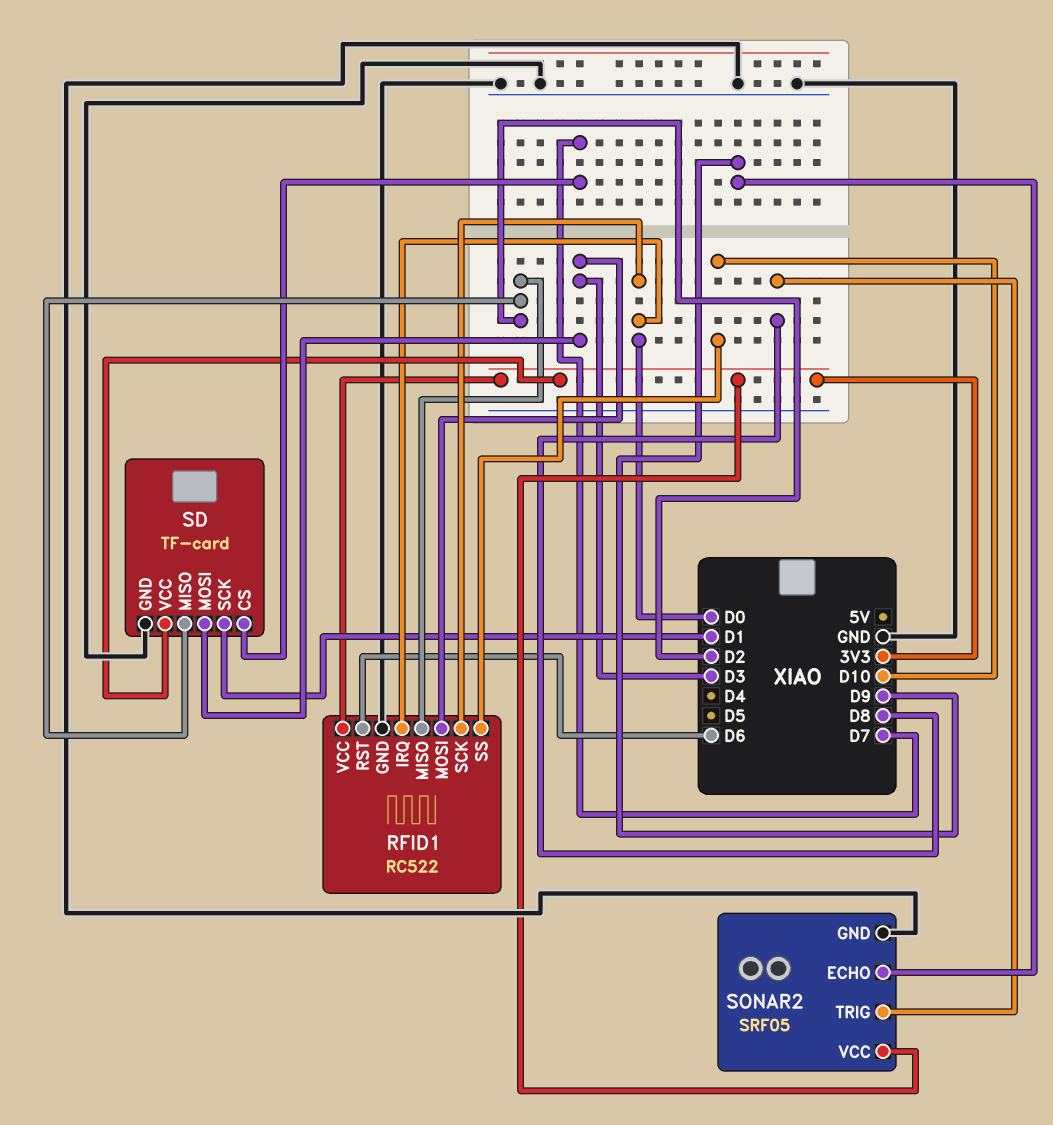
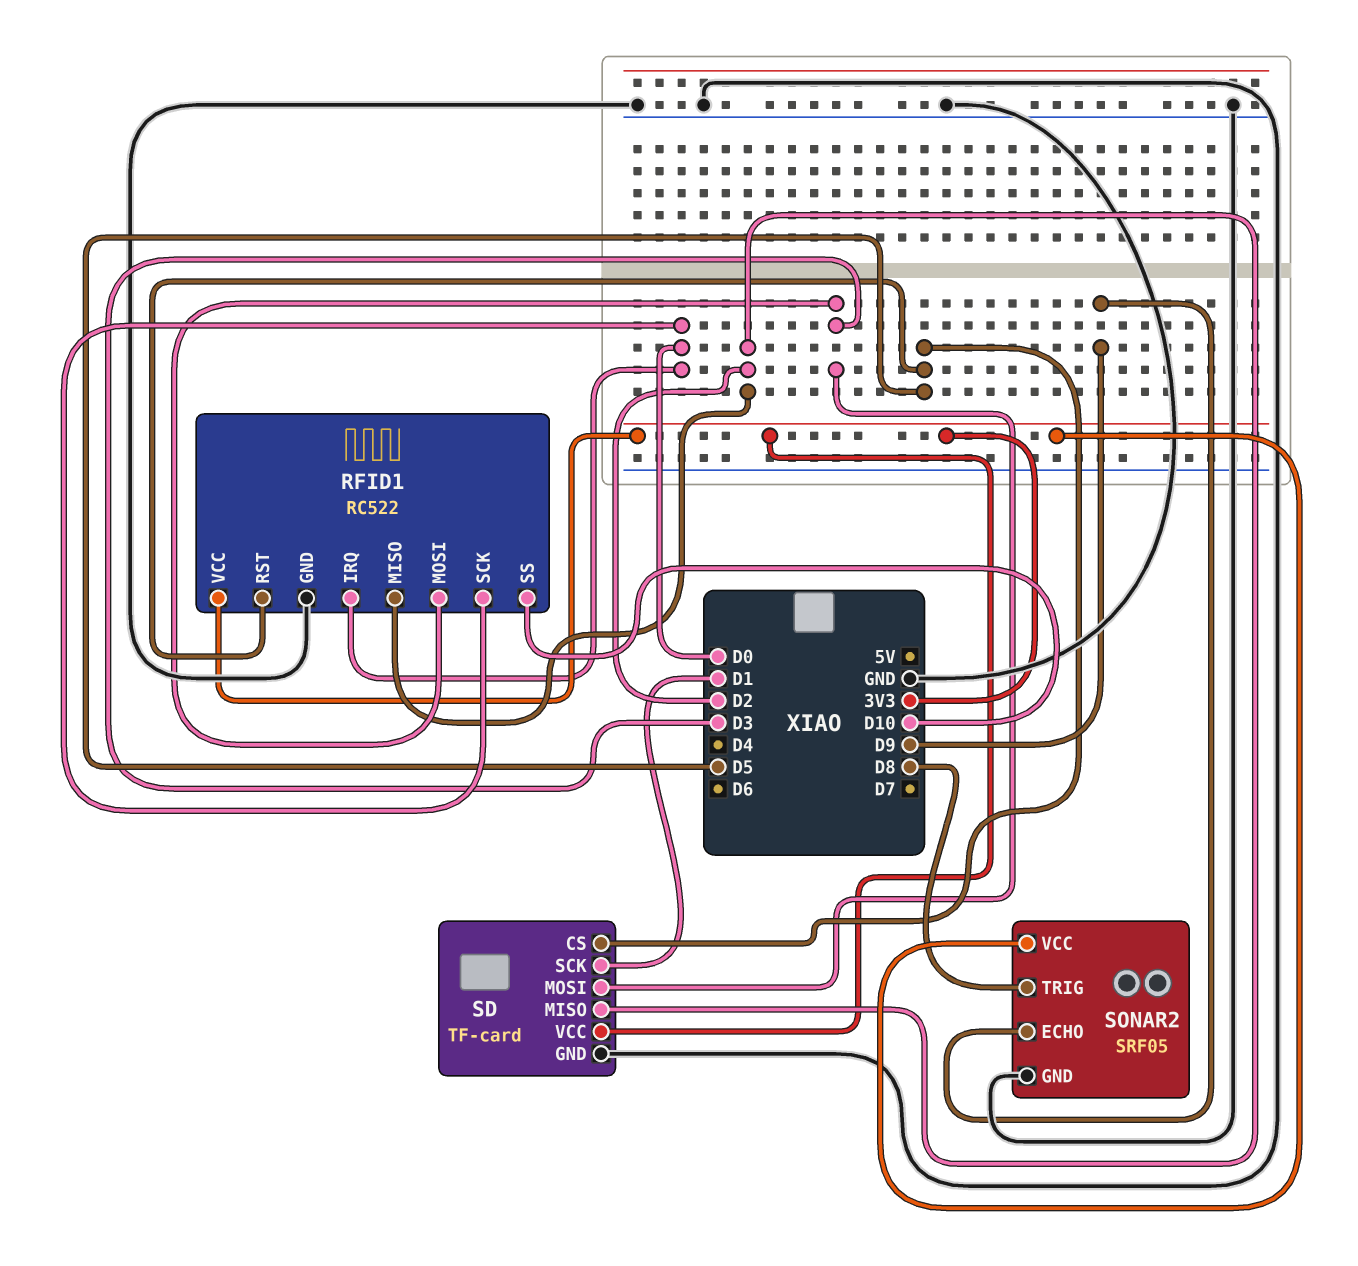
RFID1 pin RST: D6 -> D5
SD pin CS: D7 -> D5

